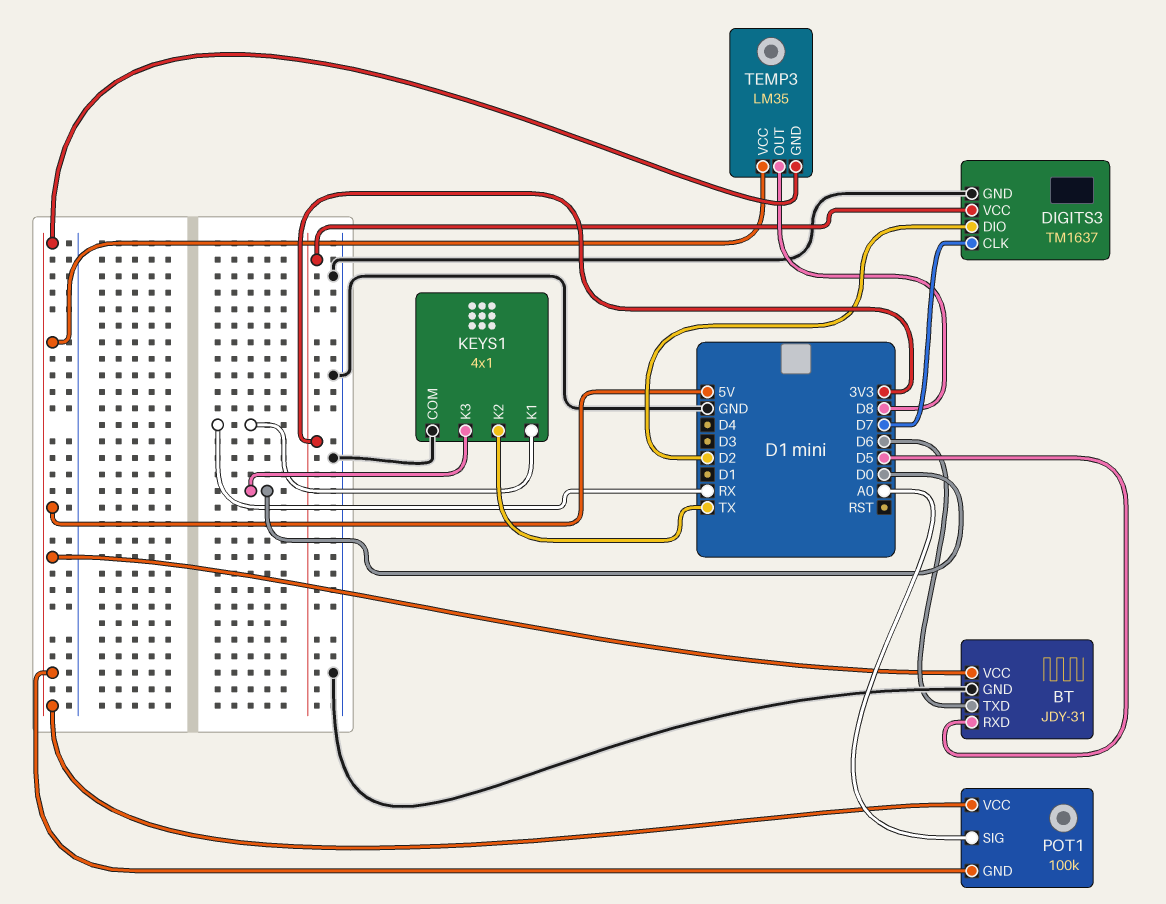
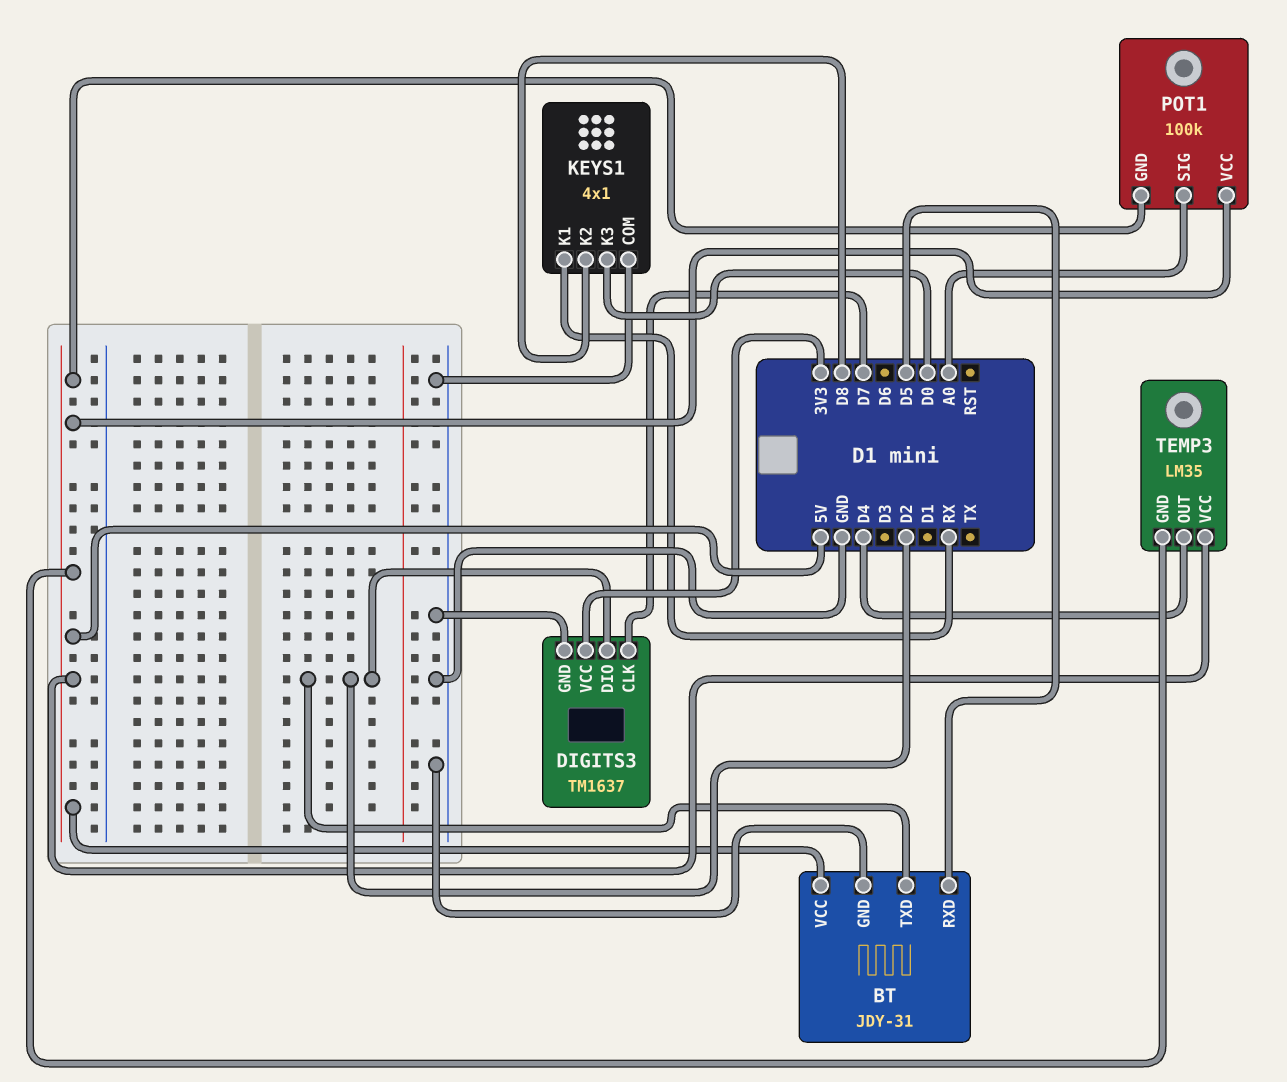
BT pin TXD: D6 -> D2
KEYS1 pin K2: TX -> D8
TEMP3 pin OUT: D8 -> D4

